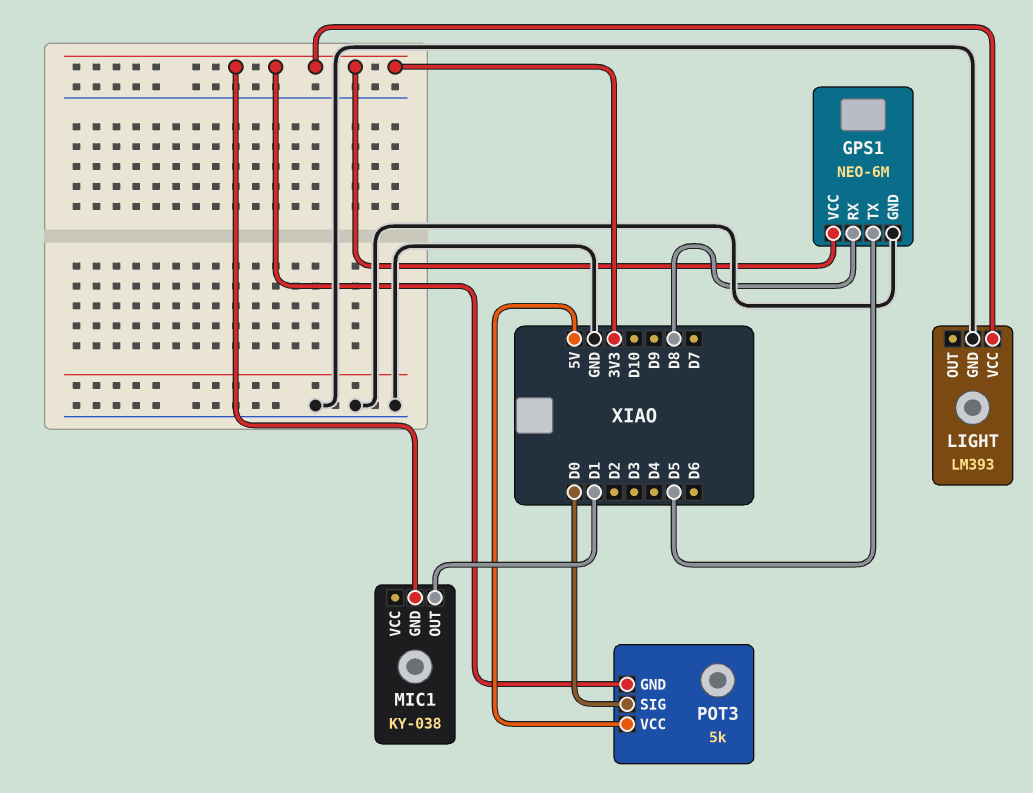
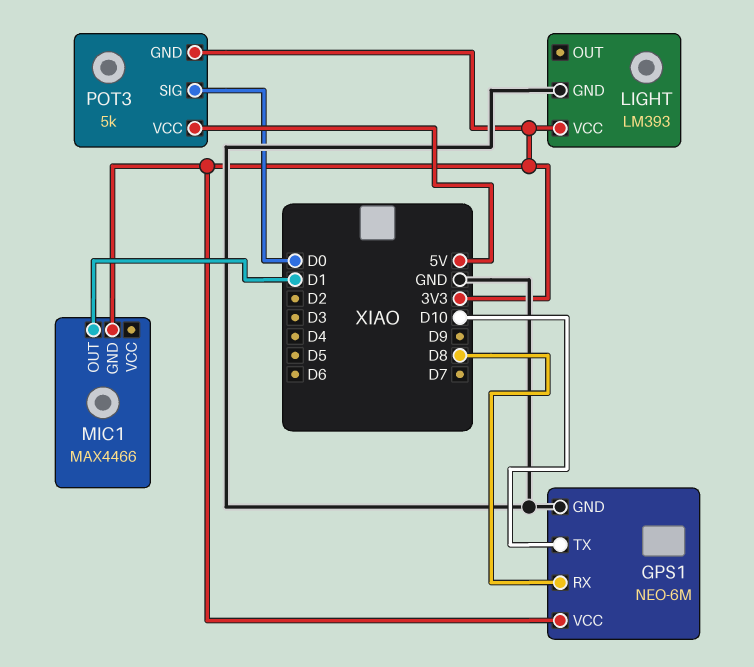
GPS1 pin TX: D5 -> D10
MIC1: KY-038 -> MAX4466

